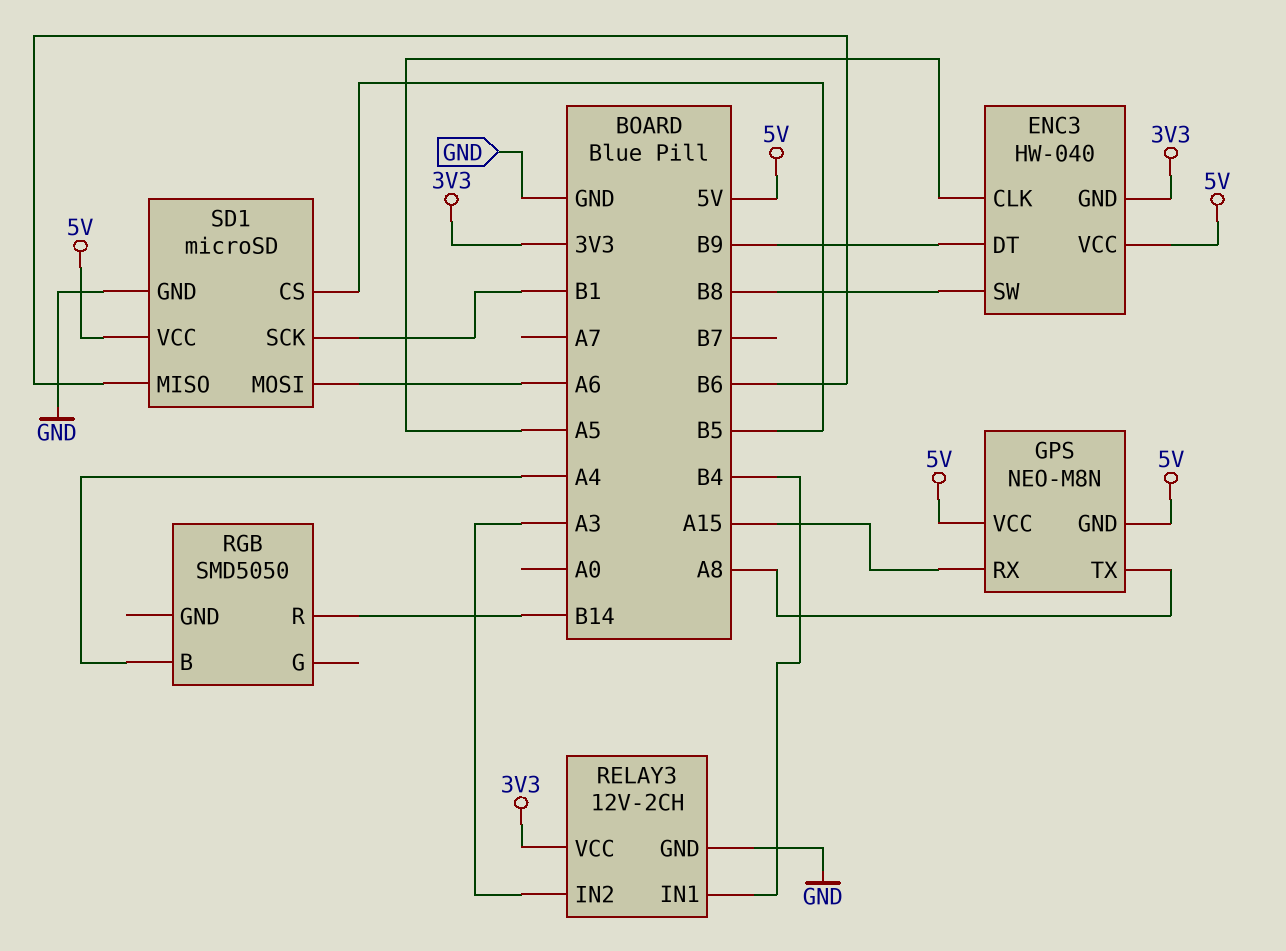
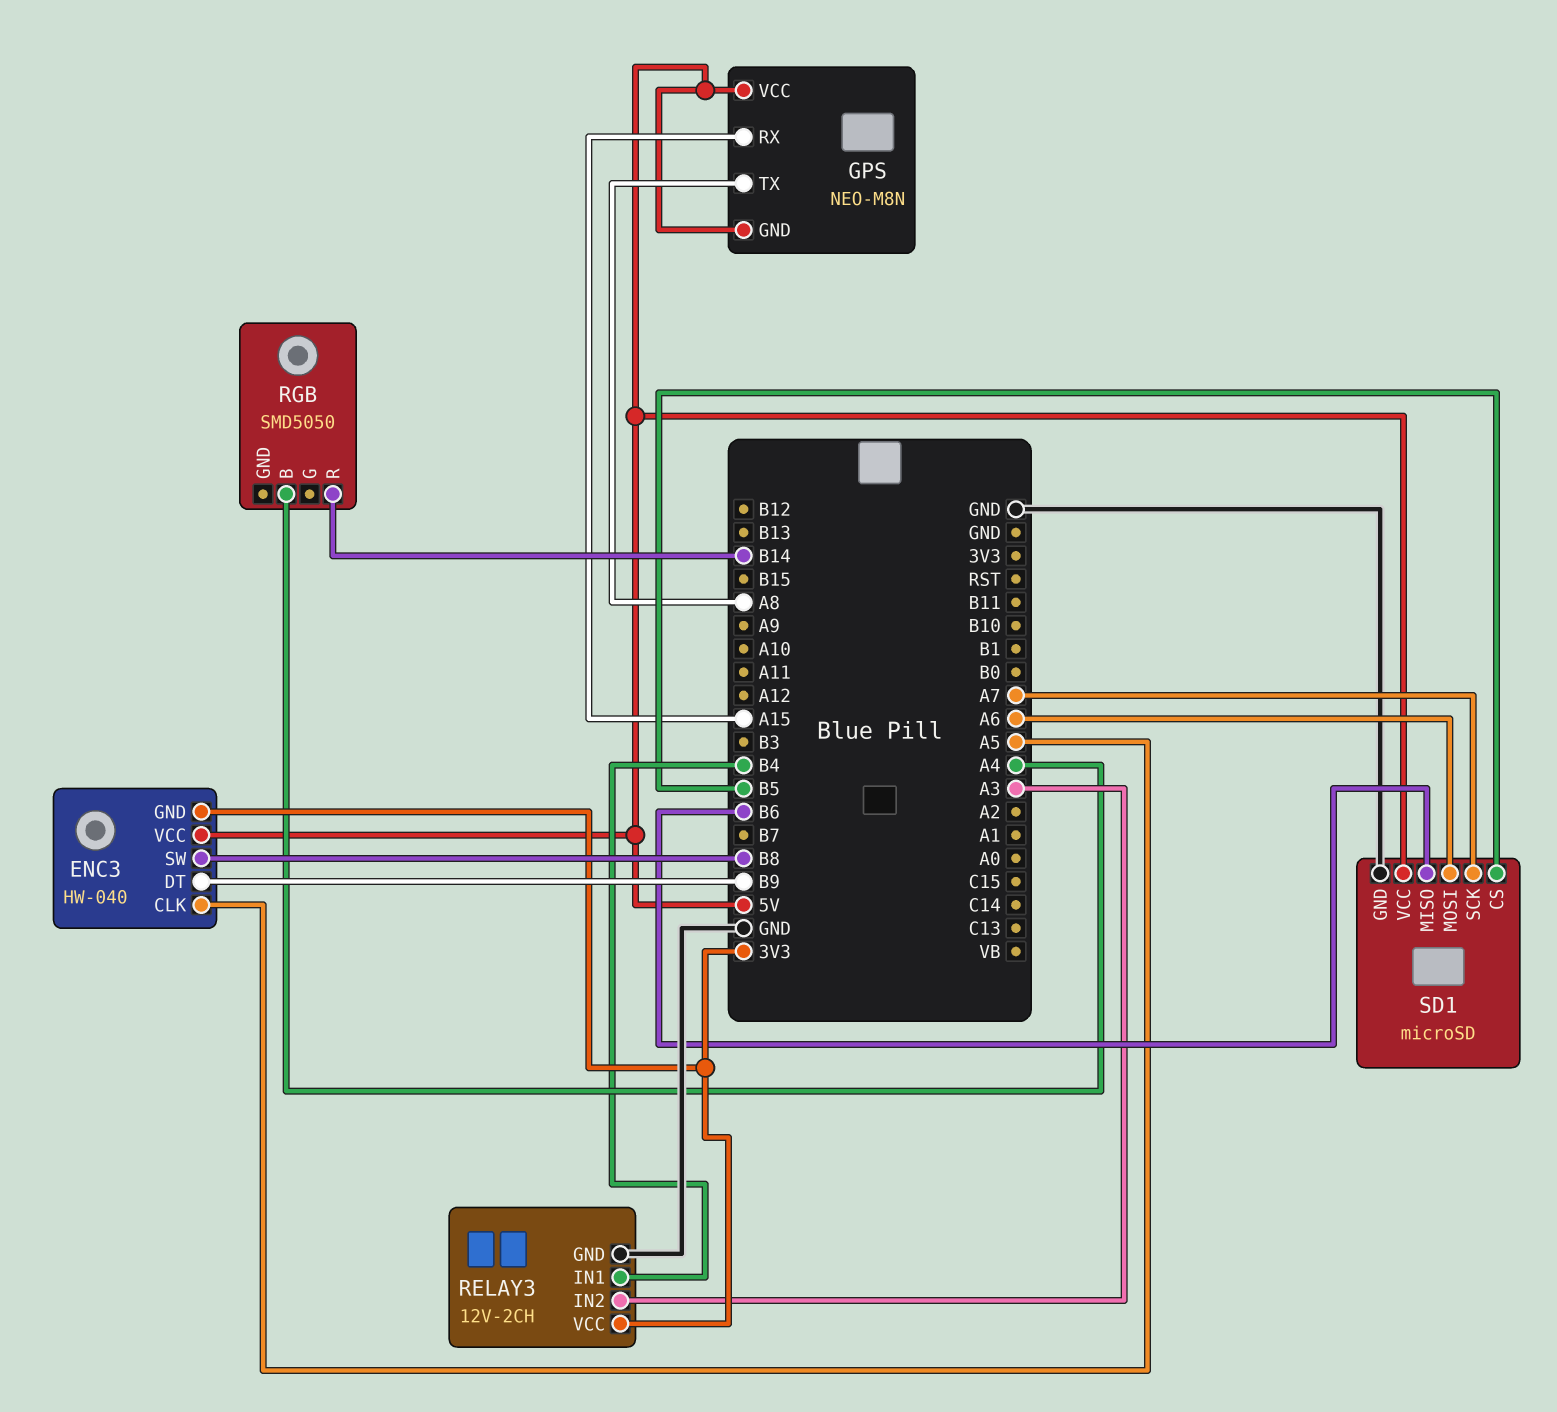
SD1 pin SCK: B1 -> A7

